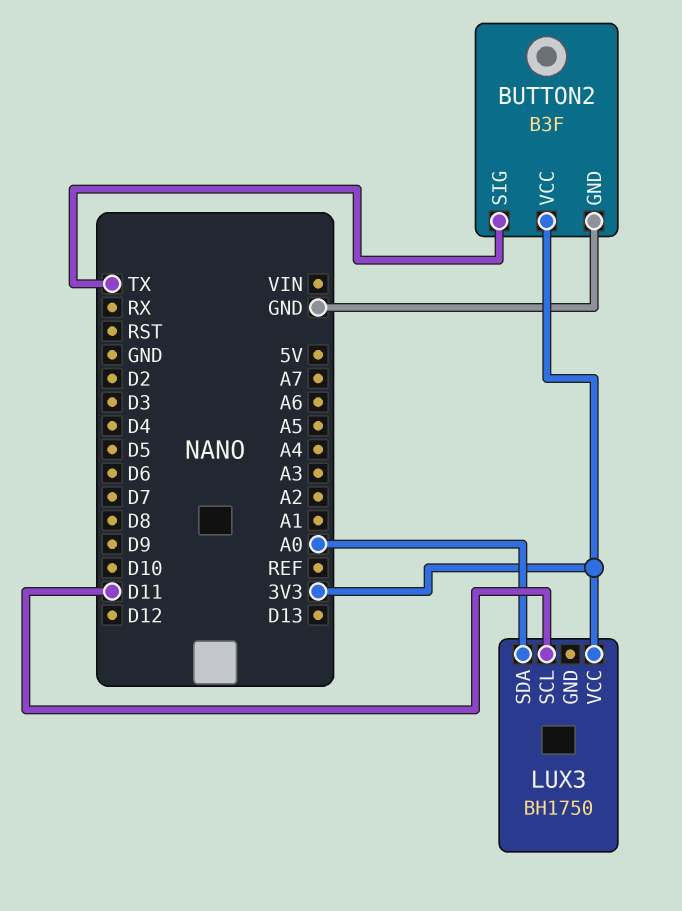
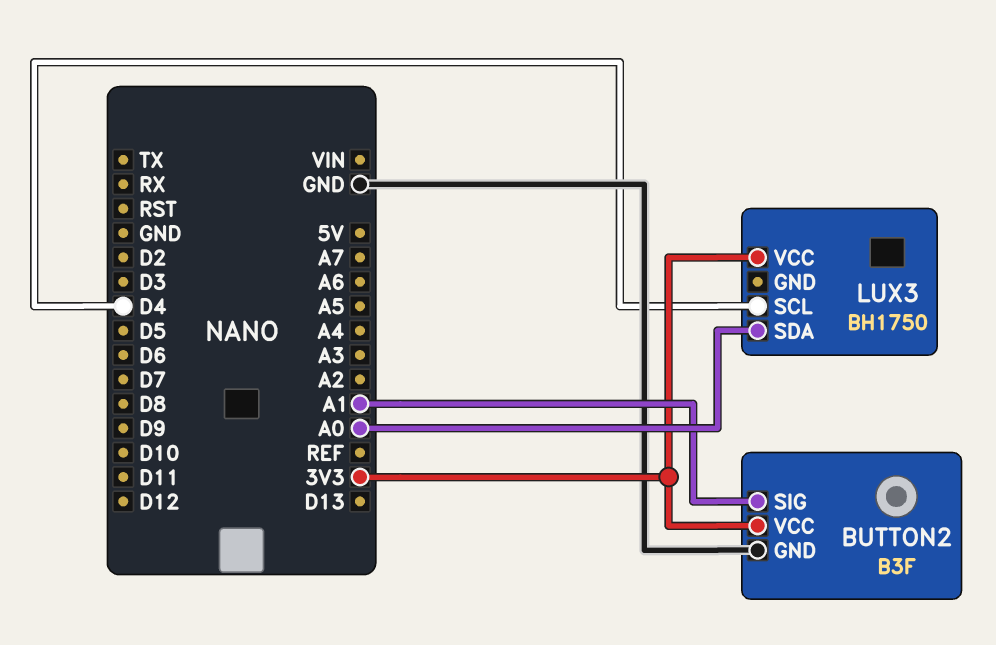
BUTTON2 pin SIG: TX -> A1
LUX3 pin SCL: D11 -> D4

